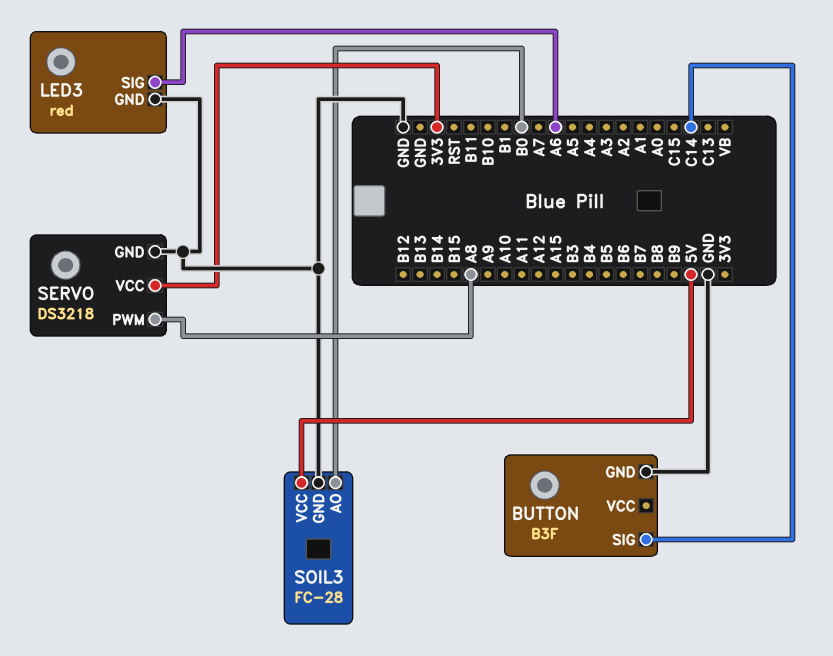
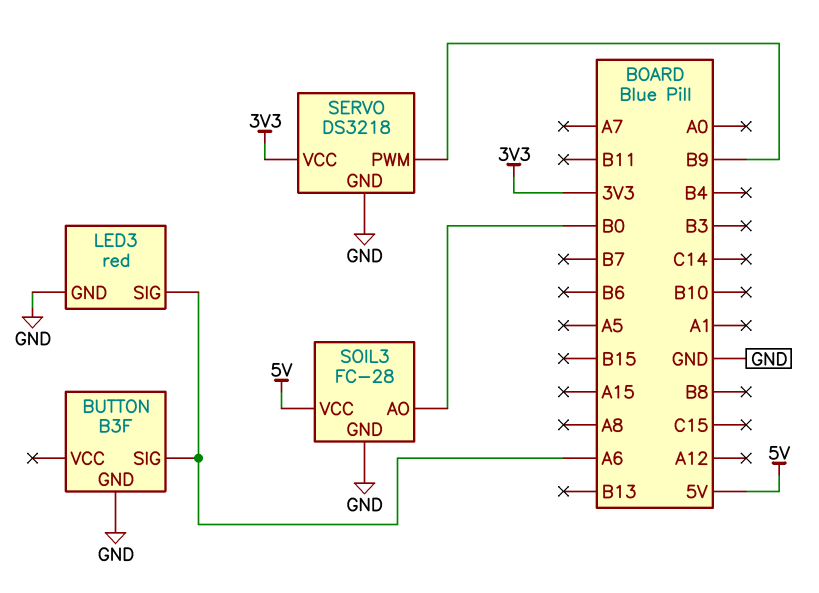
BUTTON pin SIG: C14 -> A6
SERVO pin PWM: A8 -> B9

